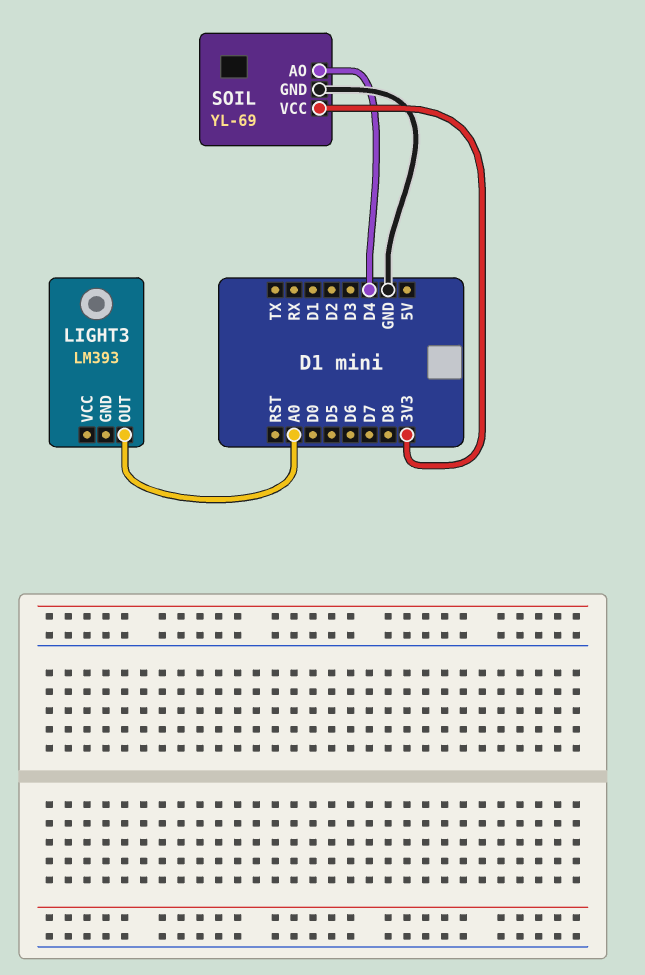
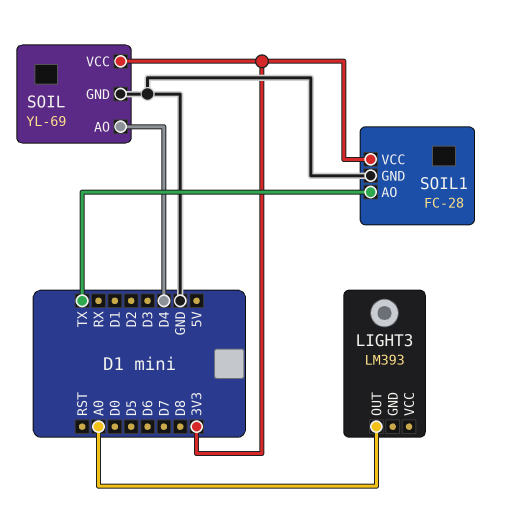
SOIL1: none -> FC-28
SOIL1 pin AO: none -> TX
SOIL1 pin GND: none -> GND
SOIL1 pin VCC: none -> 3V3

